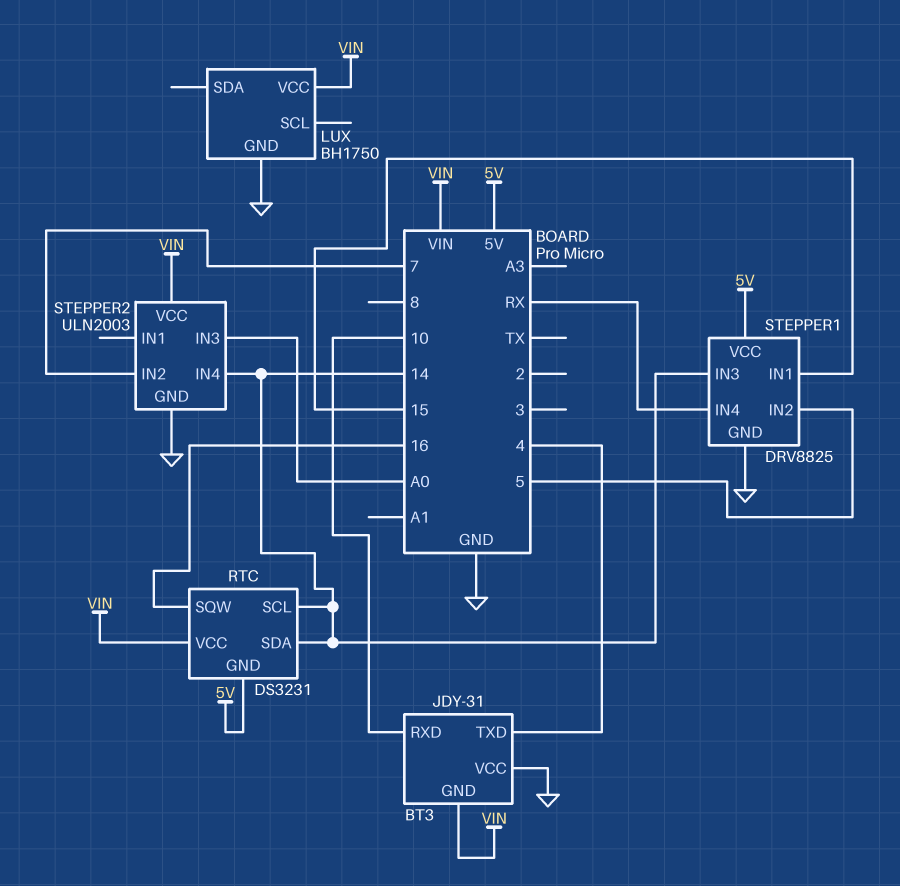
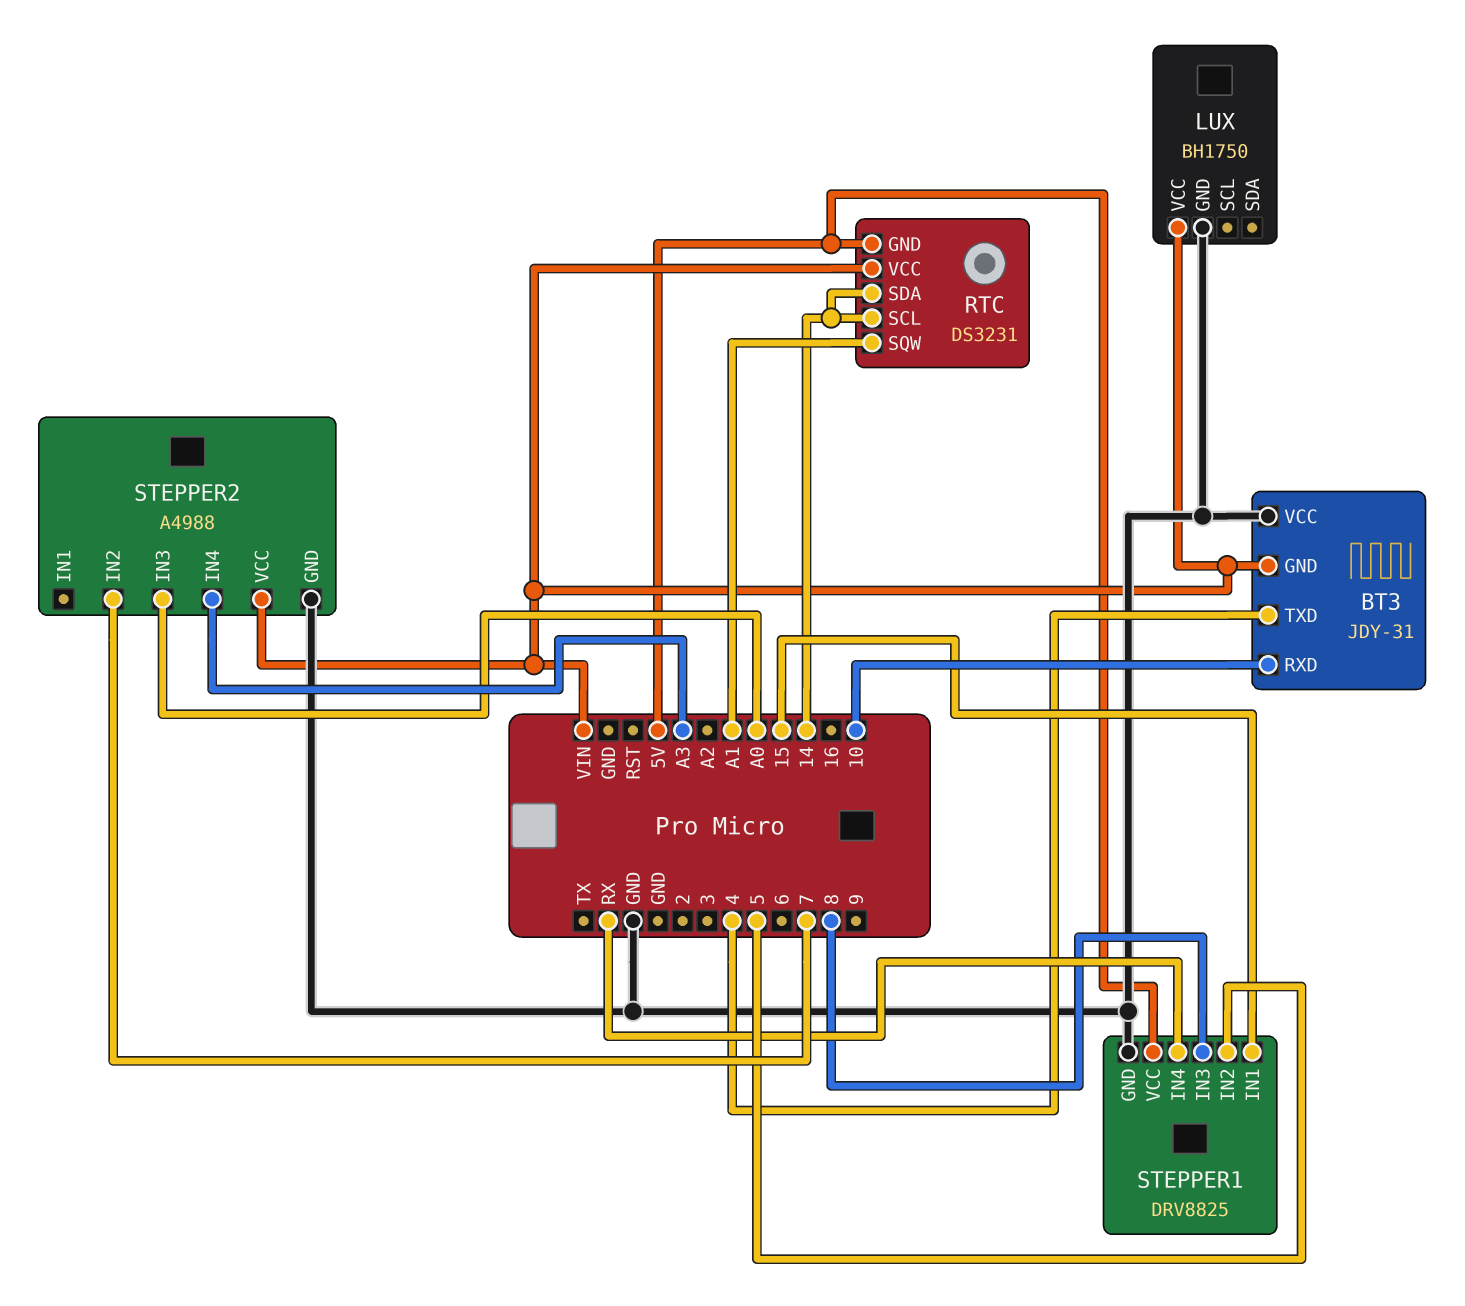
RTC pin SQW: 16 -> A1
STEPPER1 pin IN3: 14 -> 8
STEPPER2: ULN2003 -> A4988
STEPPER2 pin IN4: 14 -> A3

